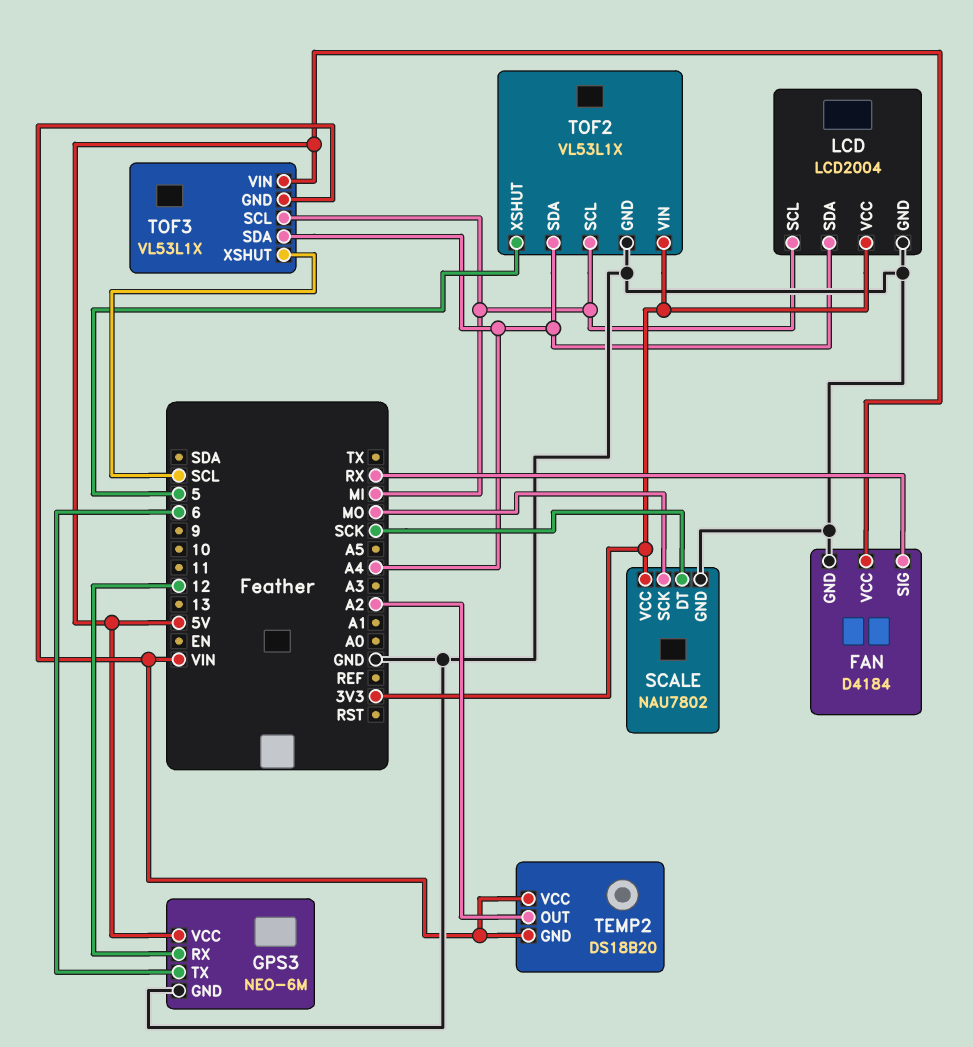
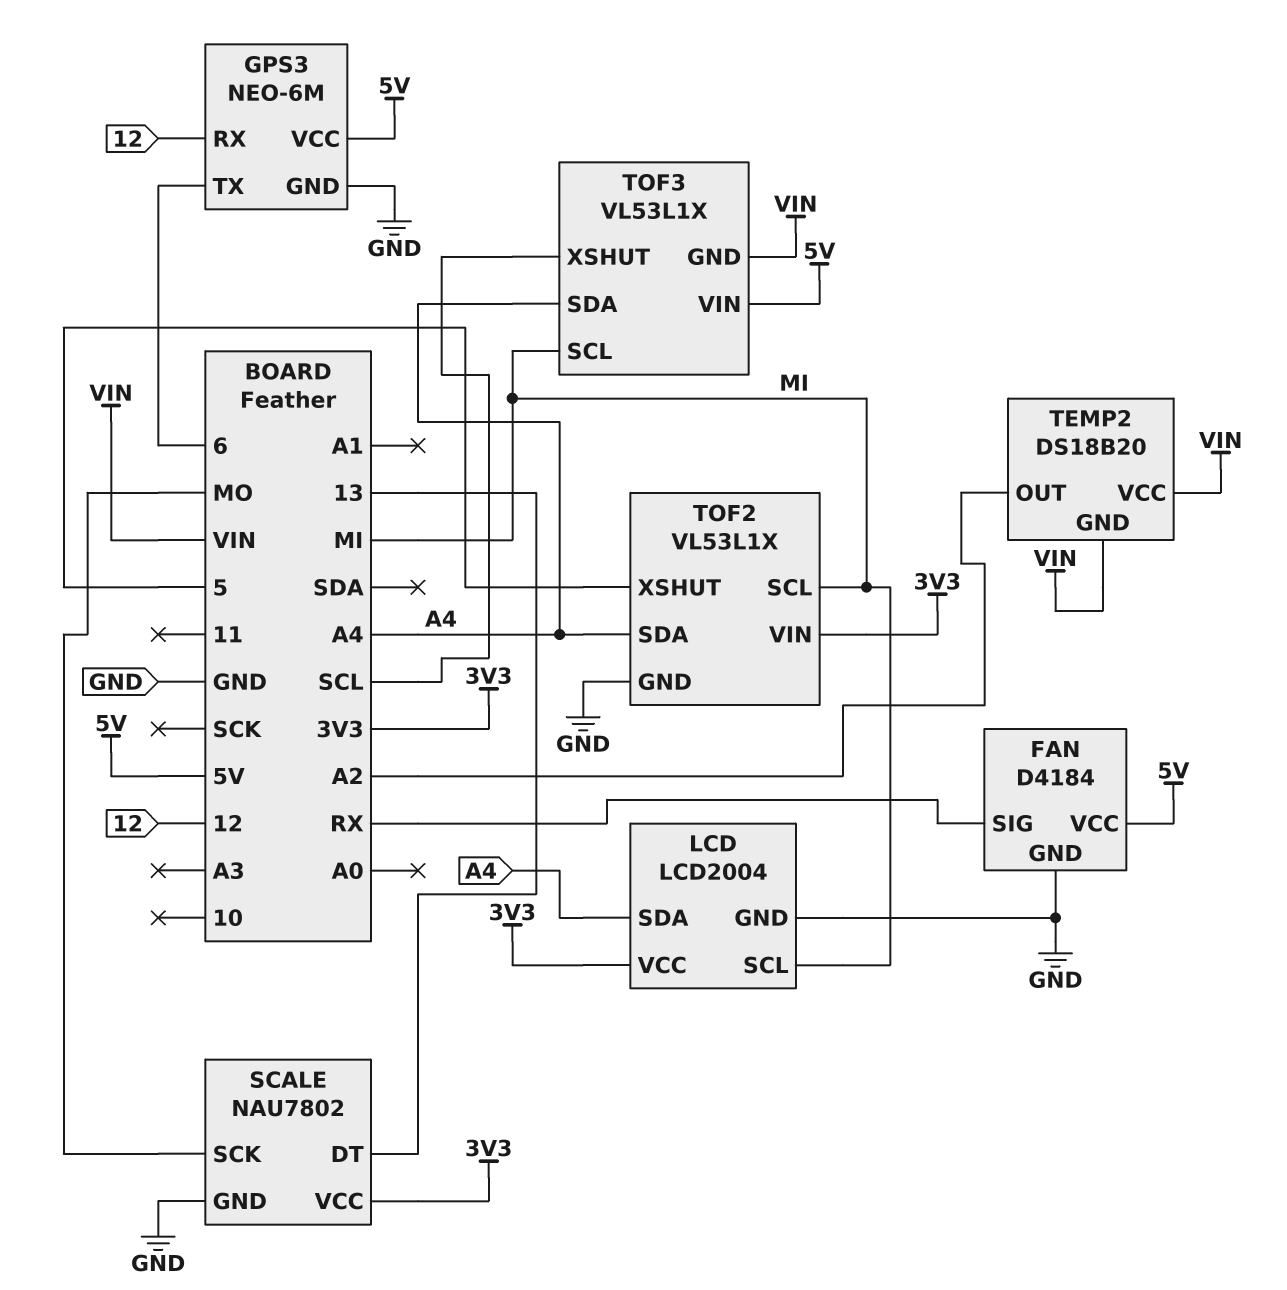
SCALE pin DT: SCK -> 13

